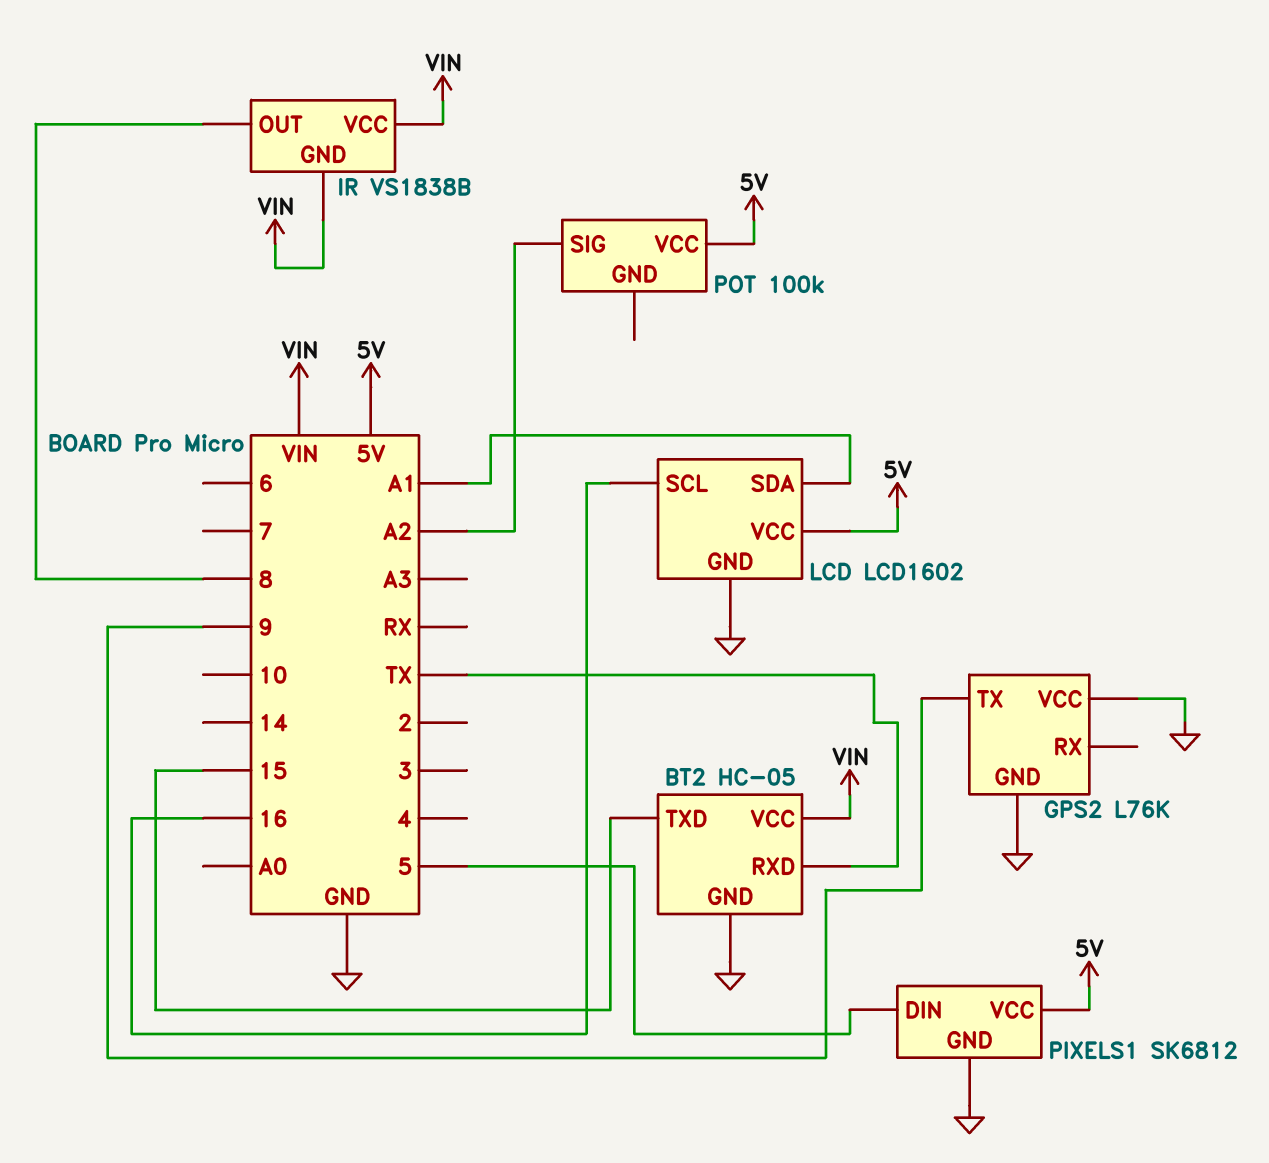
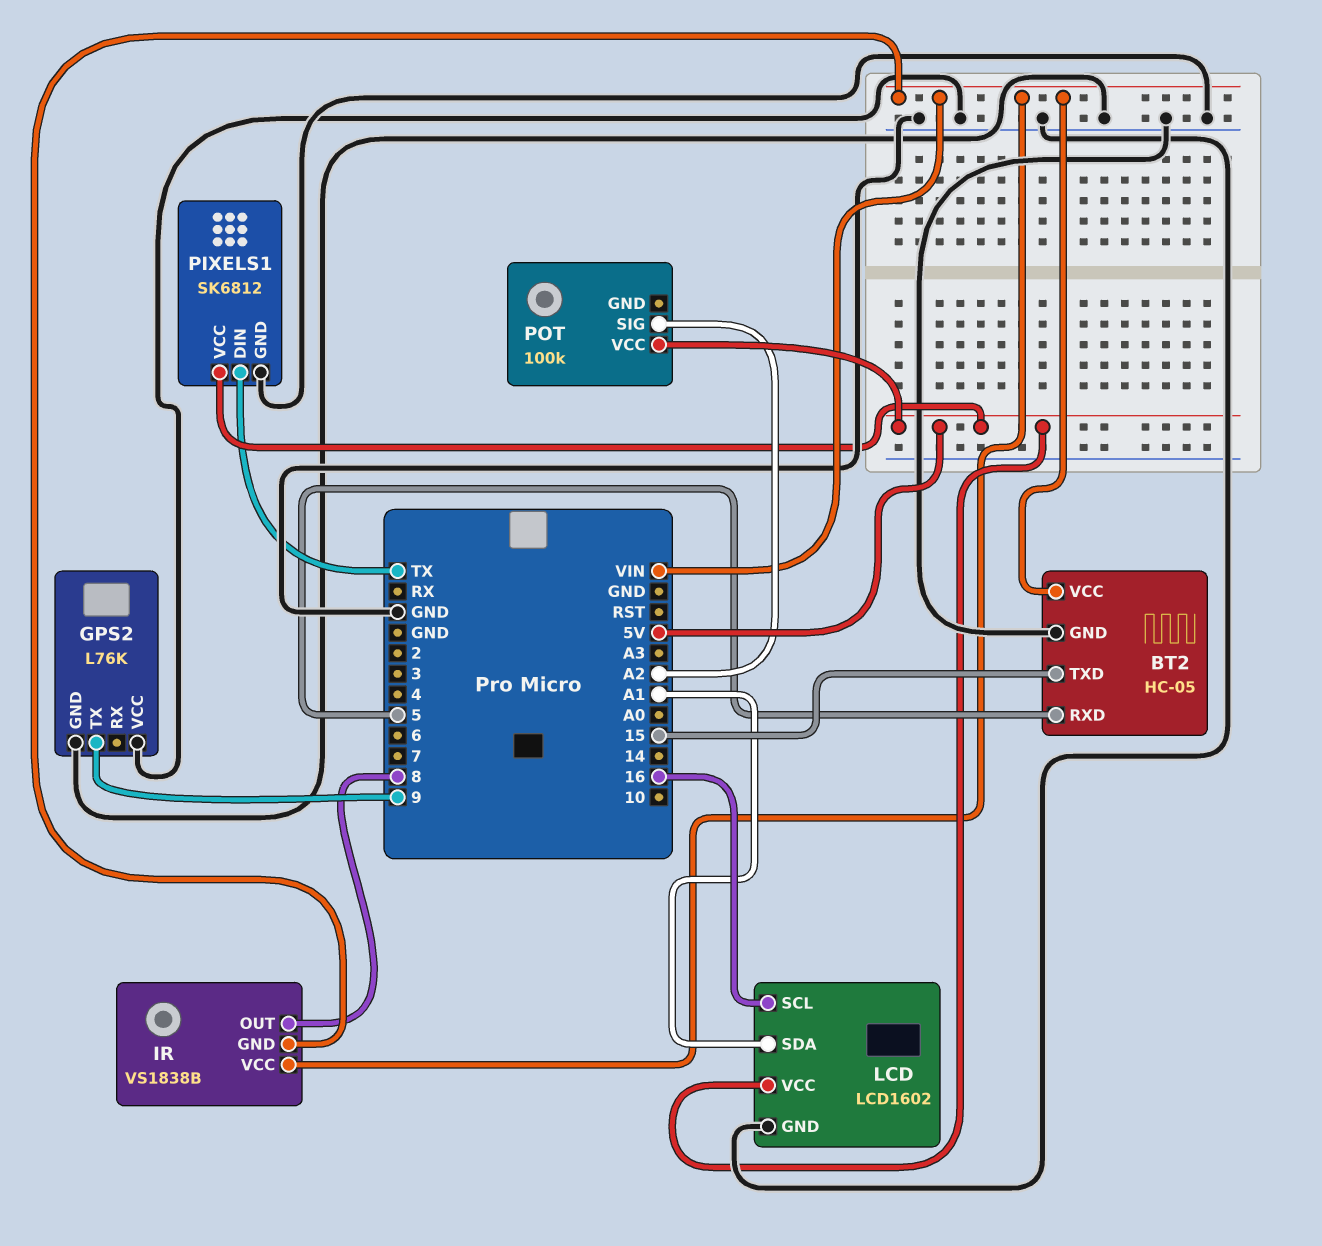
BT2 pin RXD: TX -> 5
PIXELS1 pin DIN: 5 -> TX

